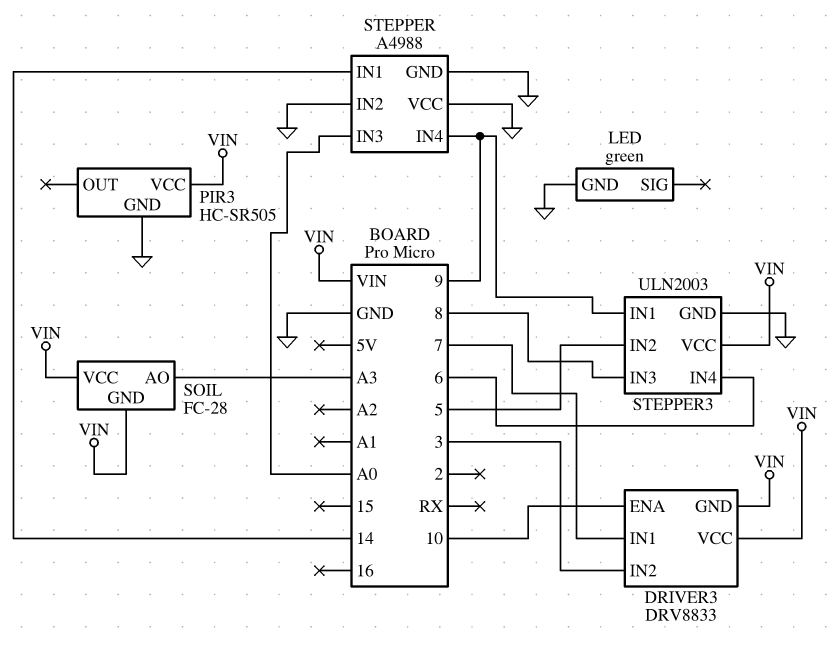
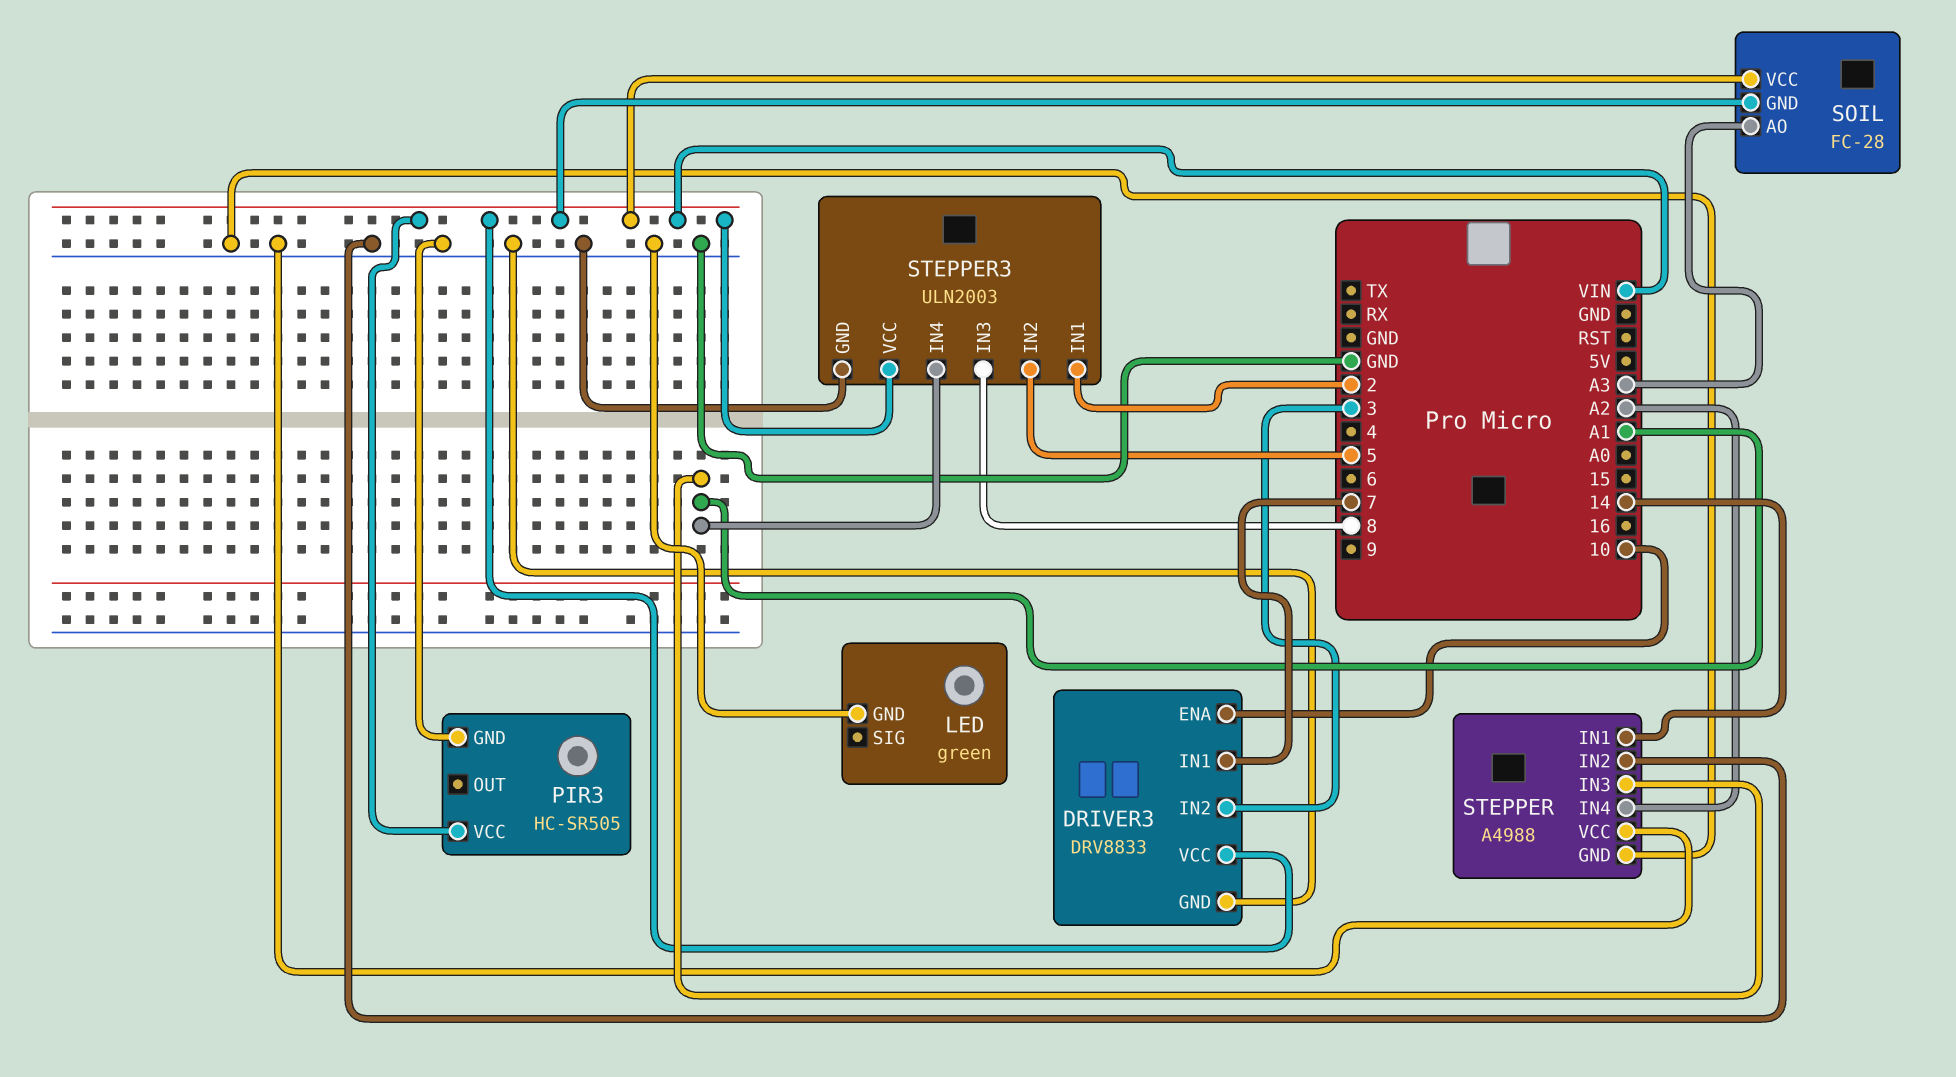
DRIVER3 pin GND: VIN -> GND
STEPPER pin IN3: A0 -> A1
STEPPER pin IN4: 9 -> A2
STEPPER3 pin IN1: 9 -> 2
STEPPER3 pin IN4: 6 -> A1

